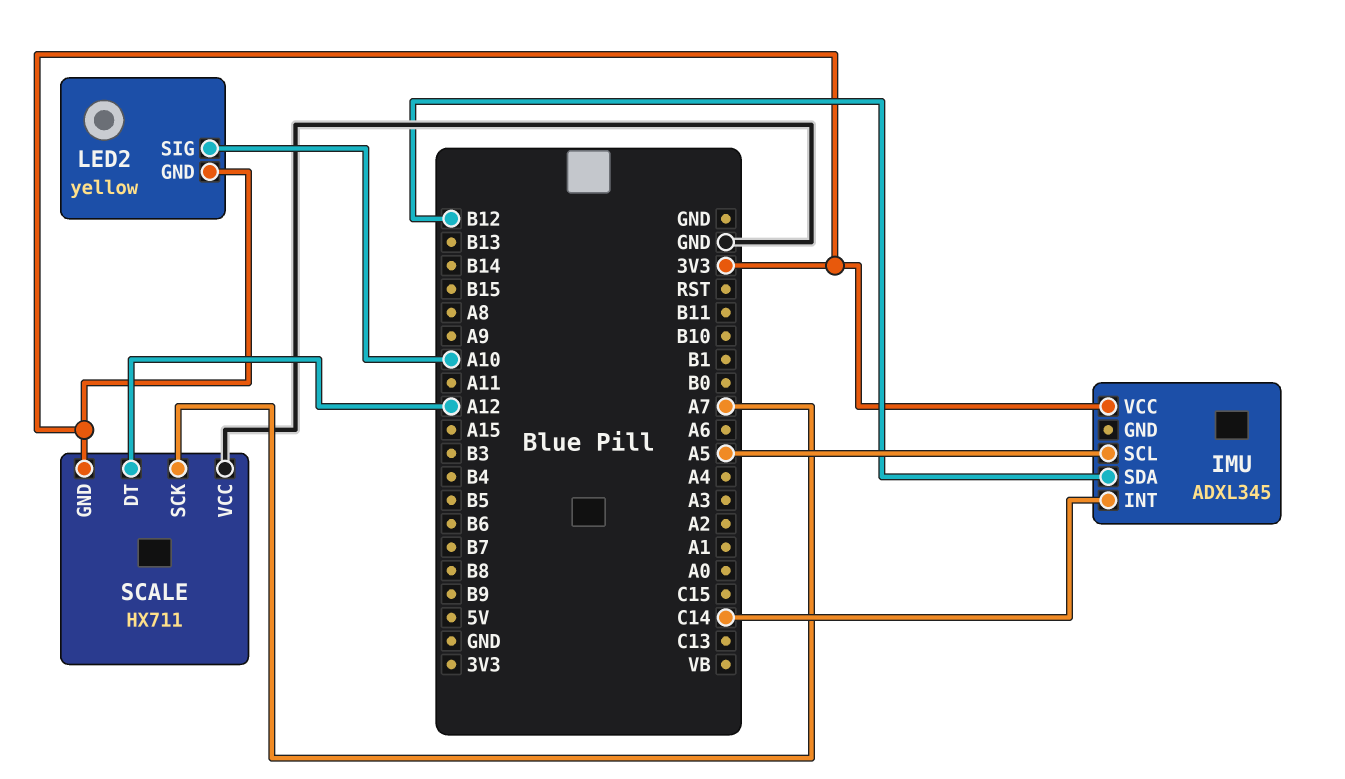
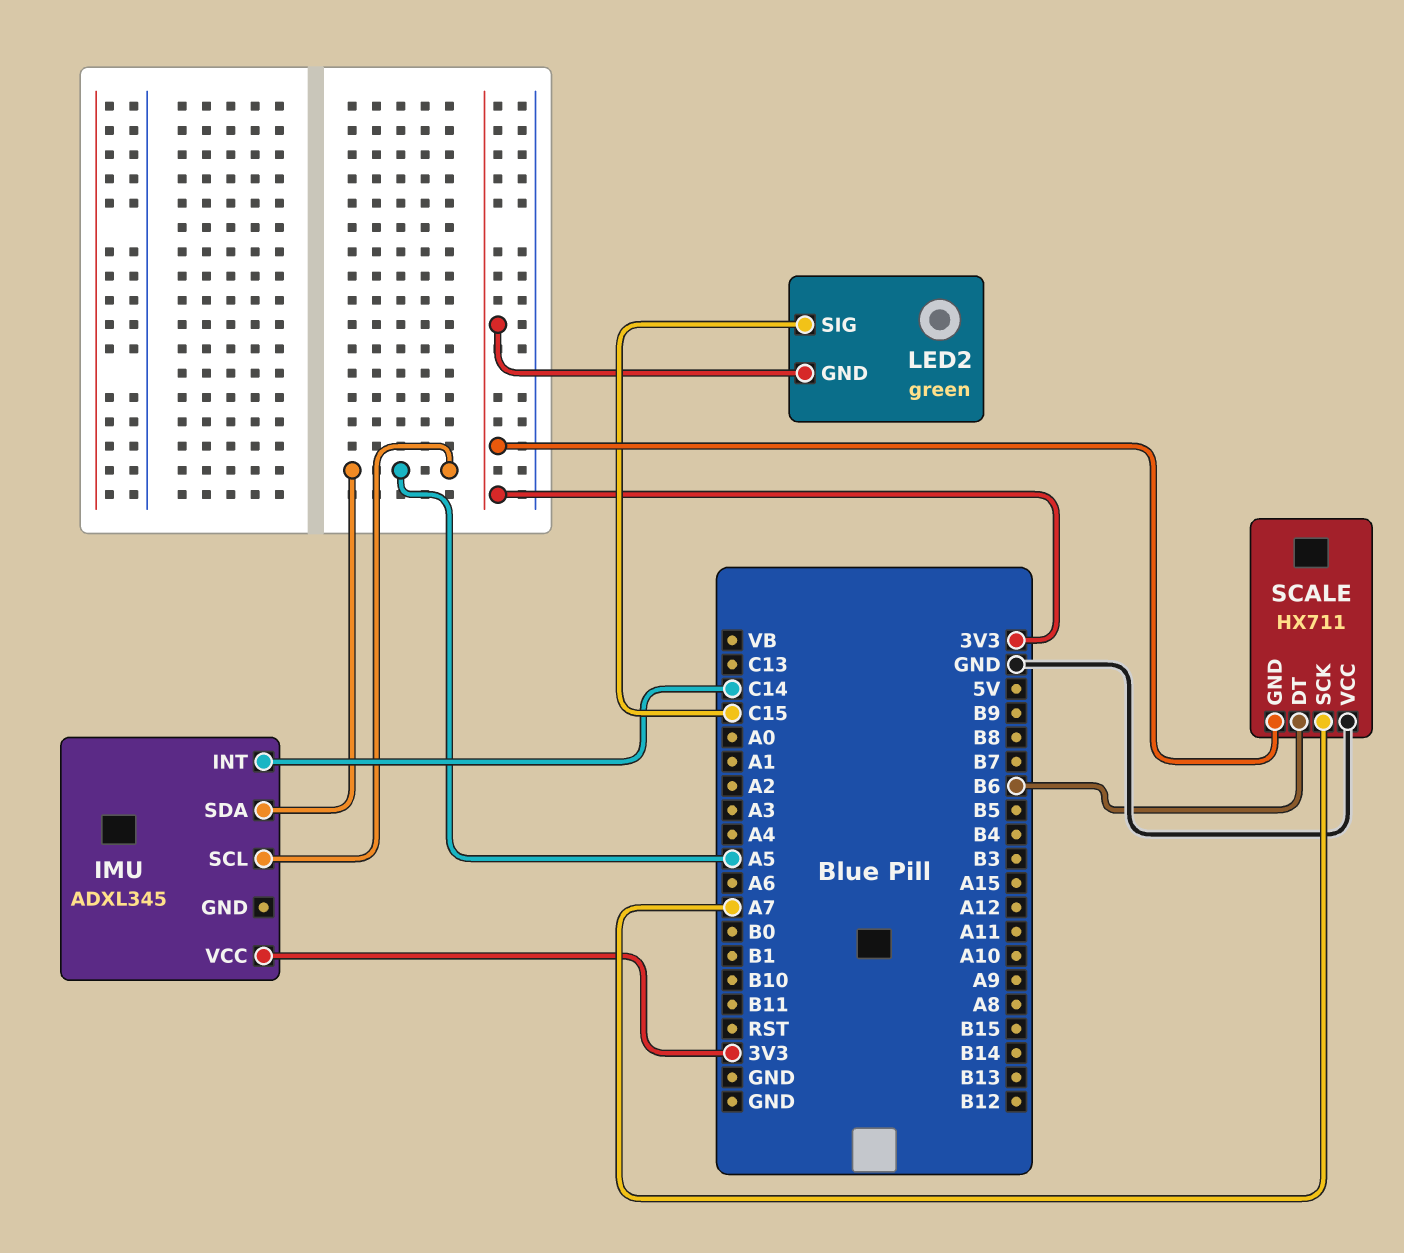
IMU pin SDA: B12 -> A5
LED2: yellow -> green
LED2 pin SIG: A10 -> C15
SCALE pin DT: A12 -> B6

